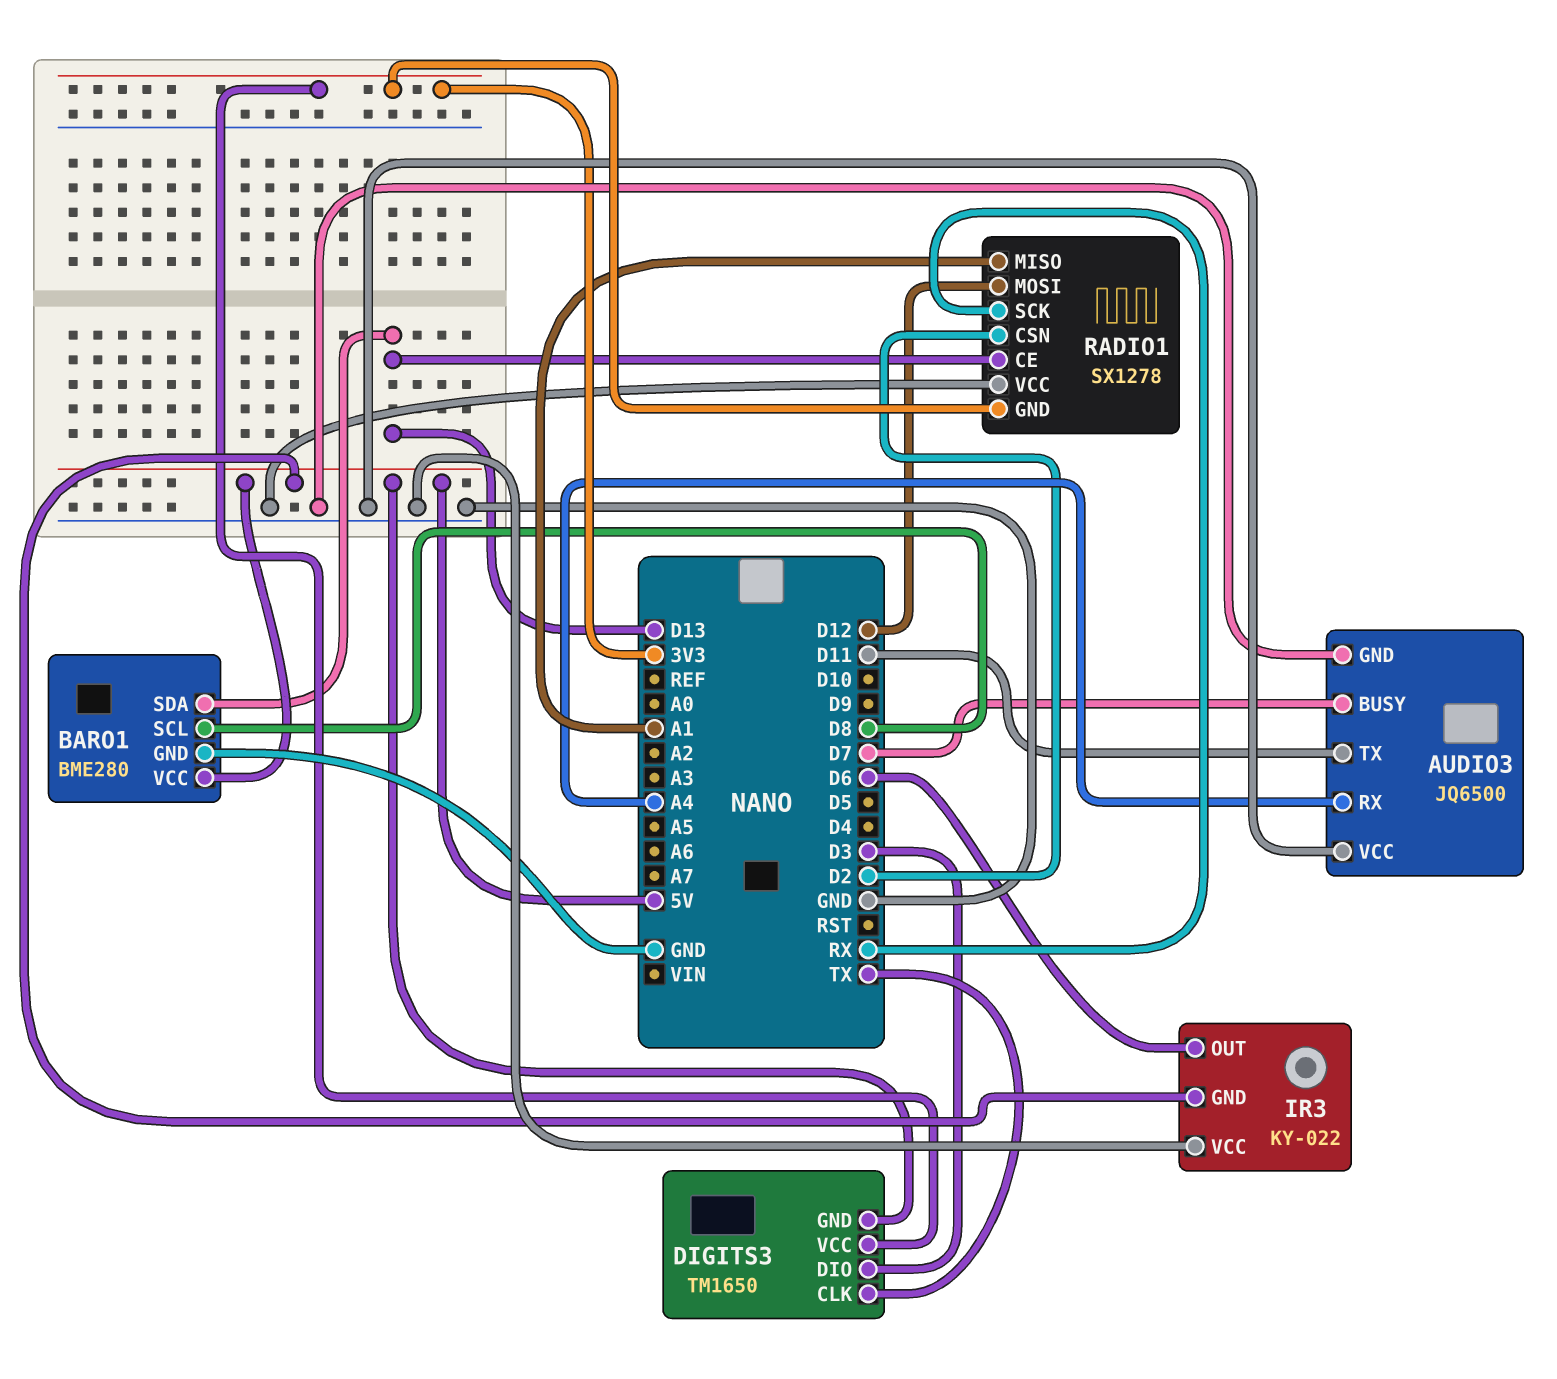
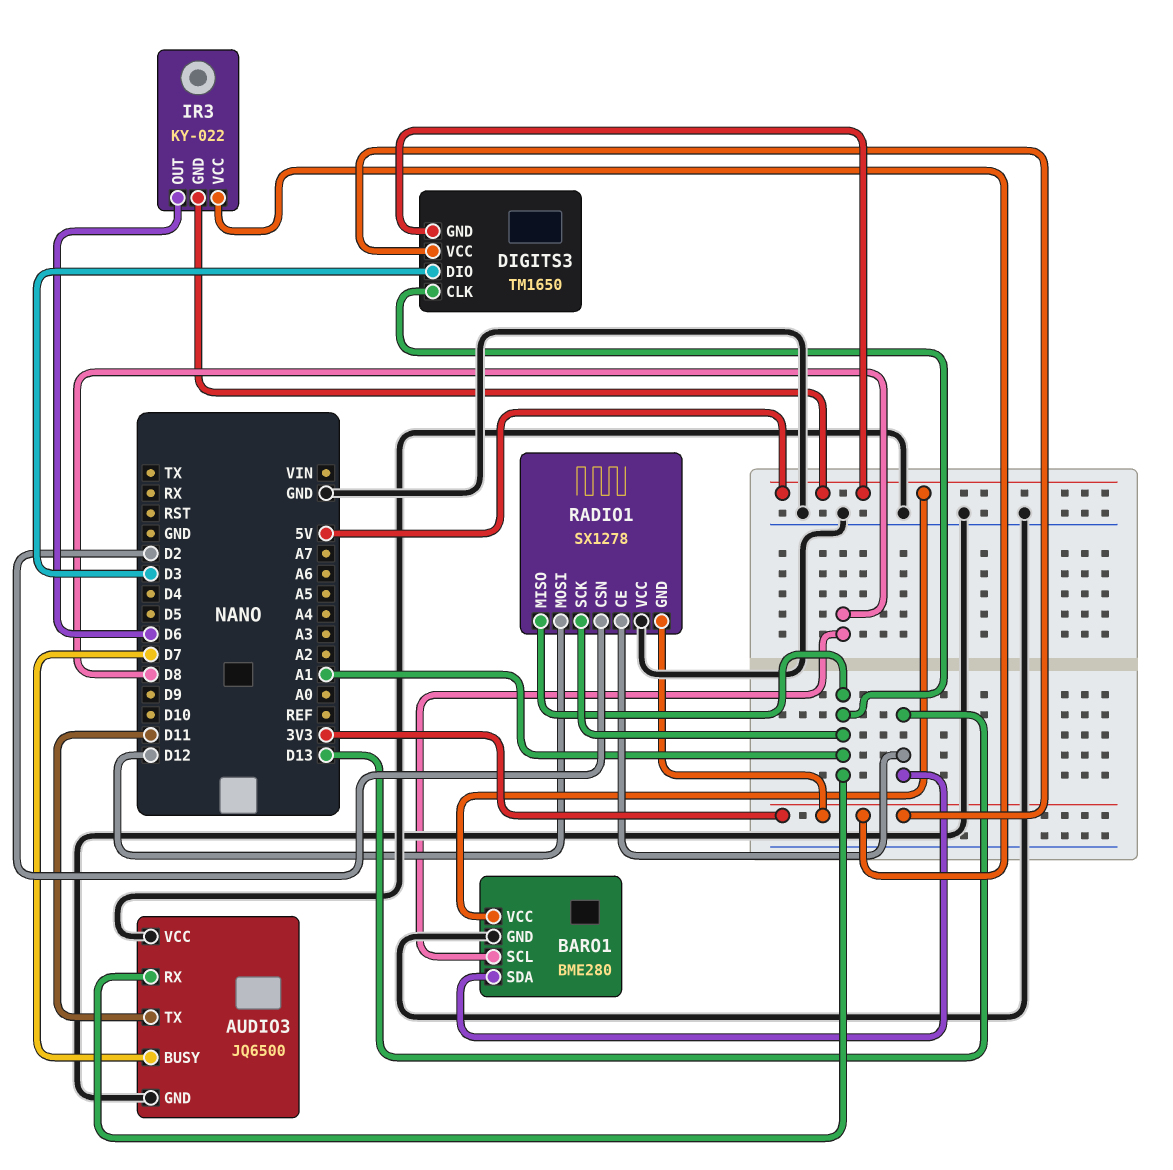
AUDIO3 pin RX: A4 -> A1
DIGITS3 pin CLK: TX -> A1
IR3 pin VCC: GND -> 3V3
RADIO1 pin SCK: RX -> A1

